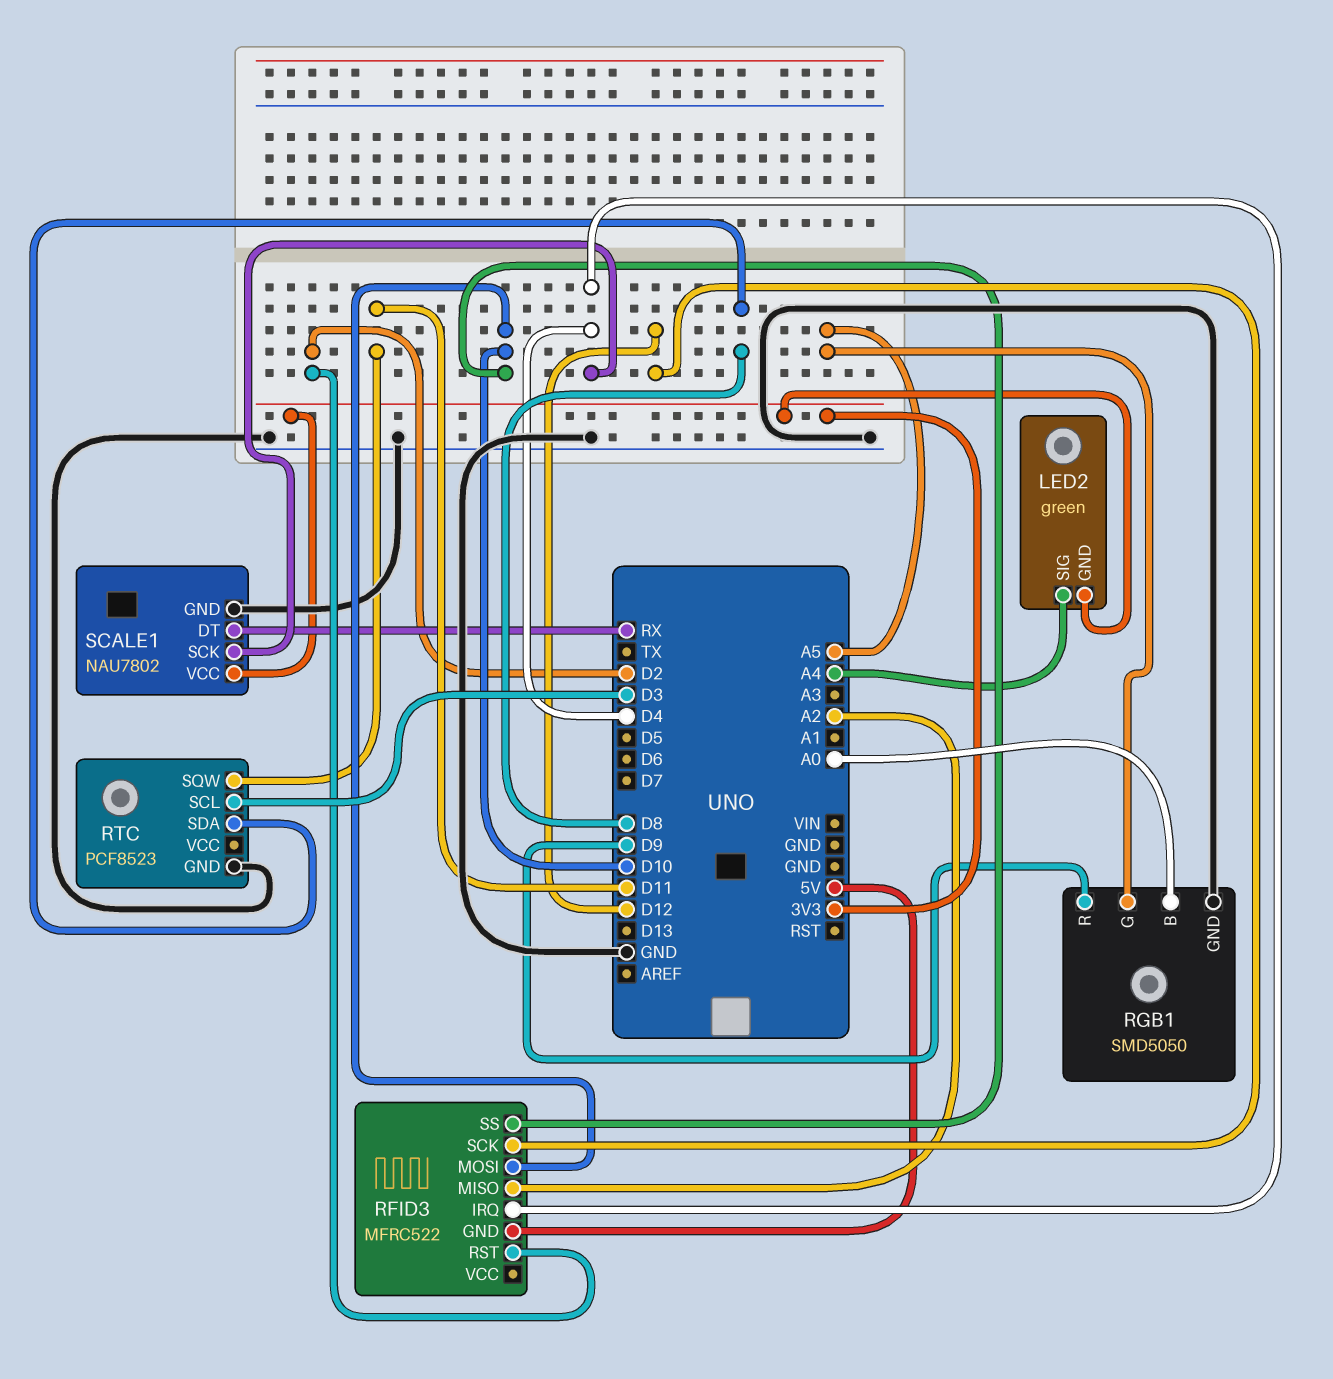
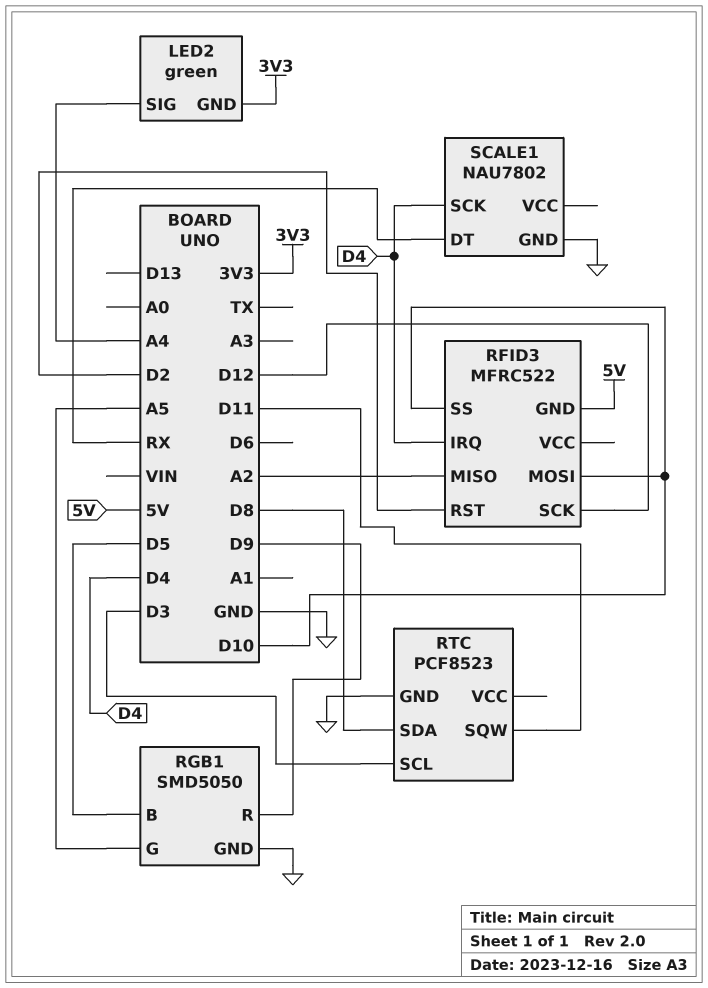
RGB1 pin B: A0 -> D5
SCALE1 pin VCC: 3V3 -> none

